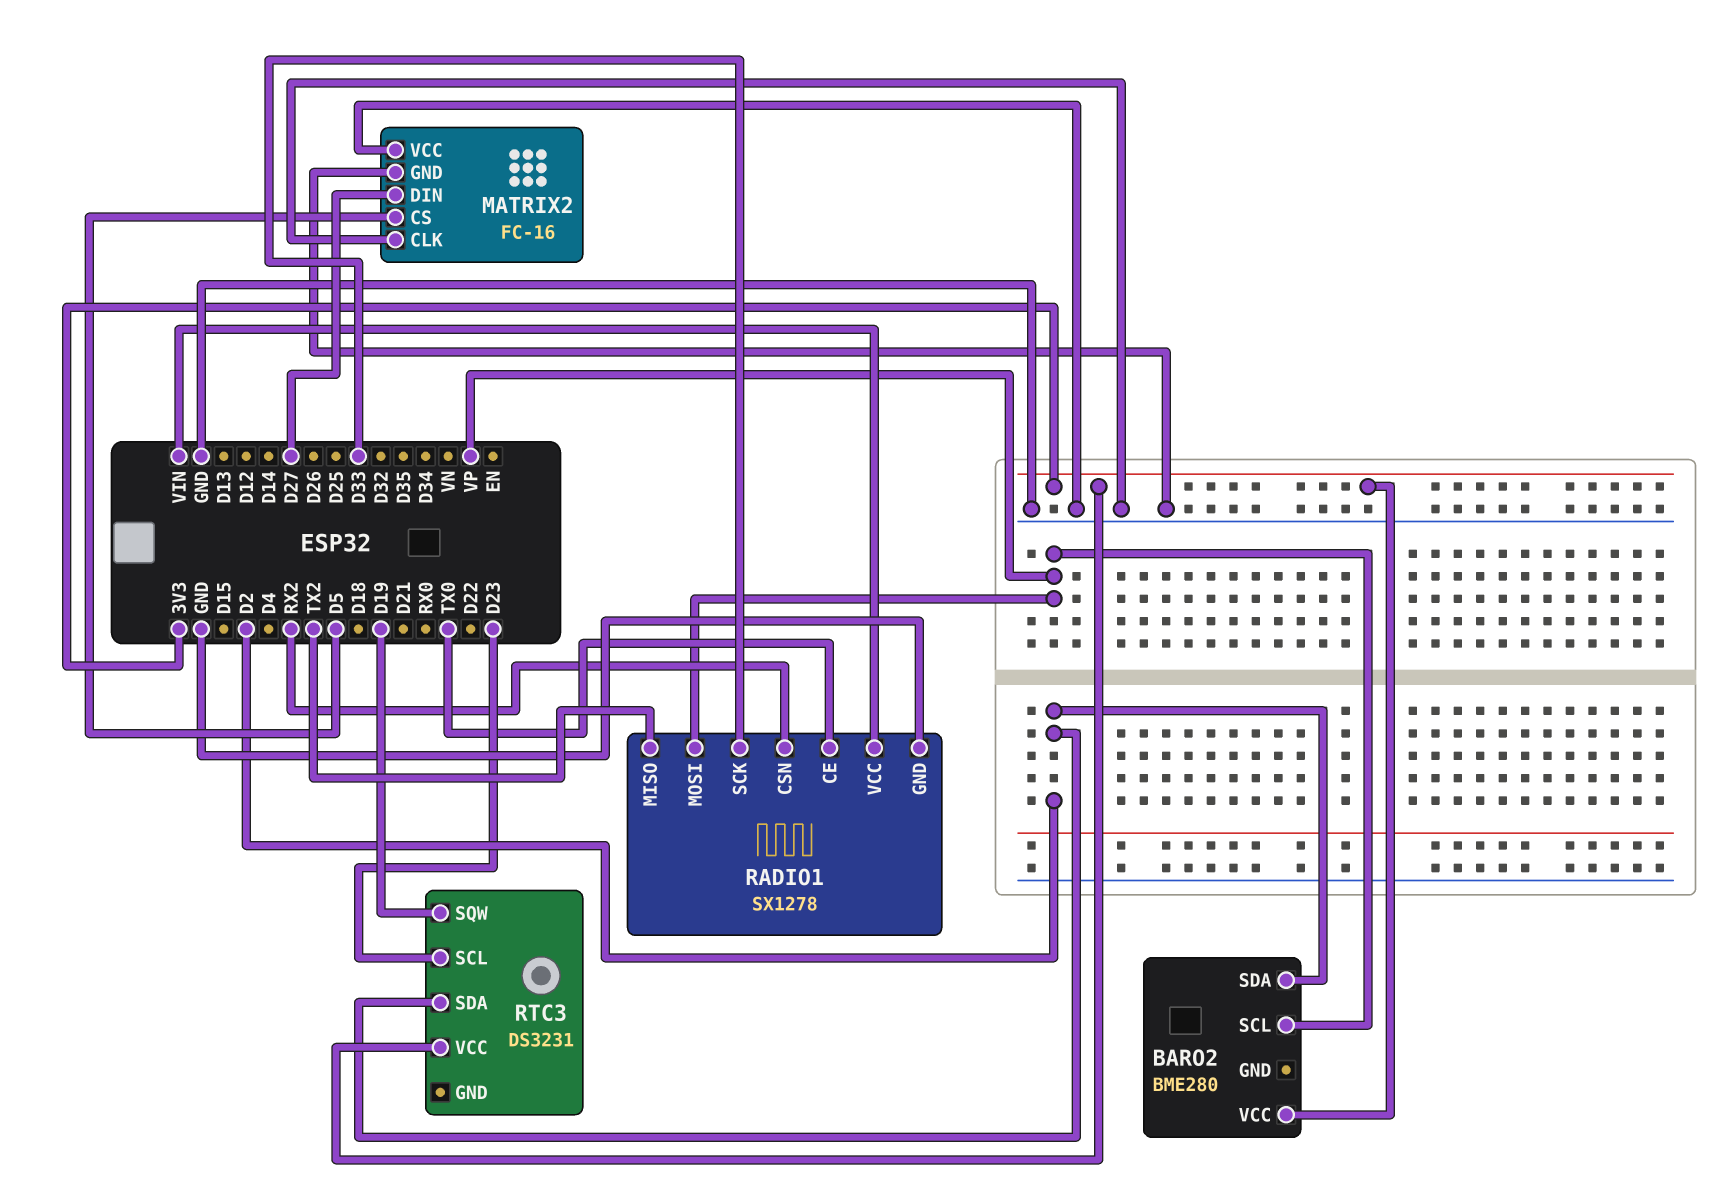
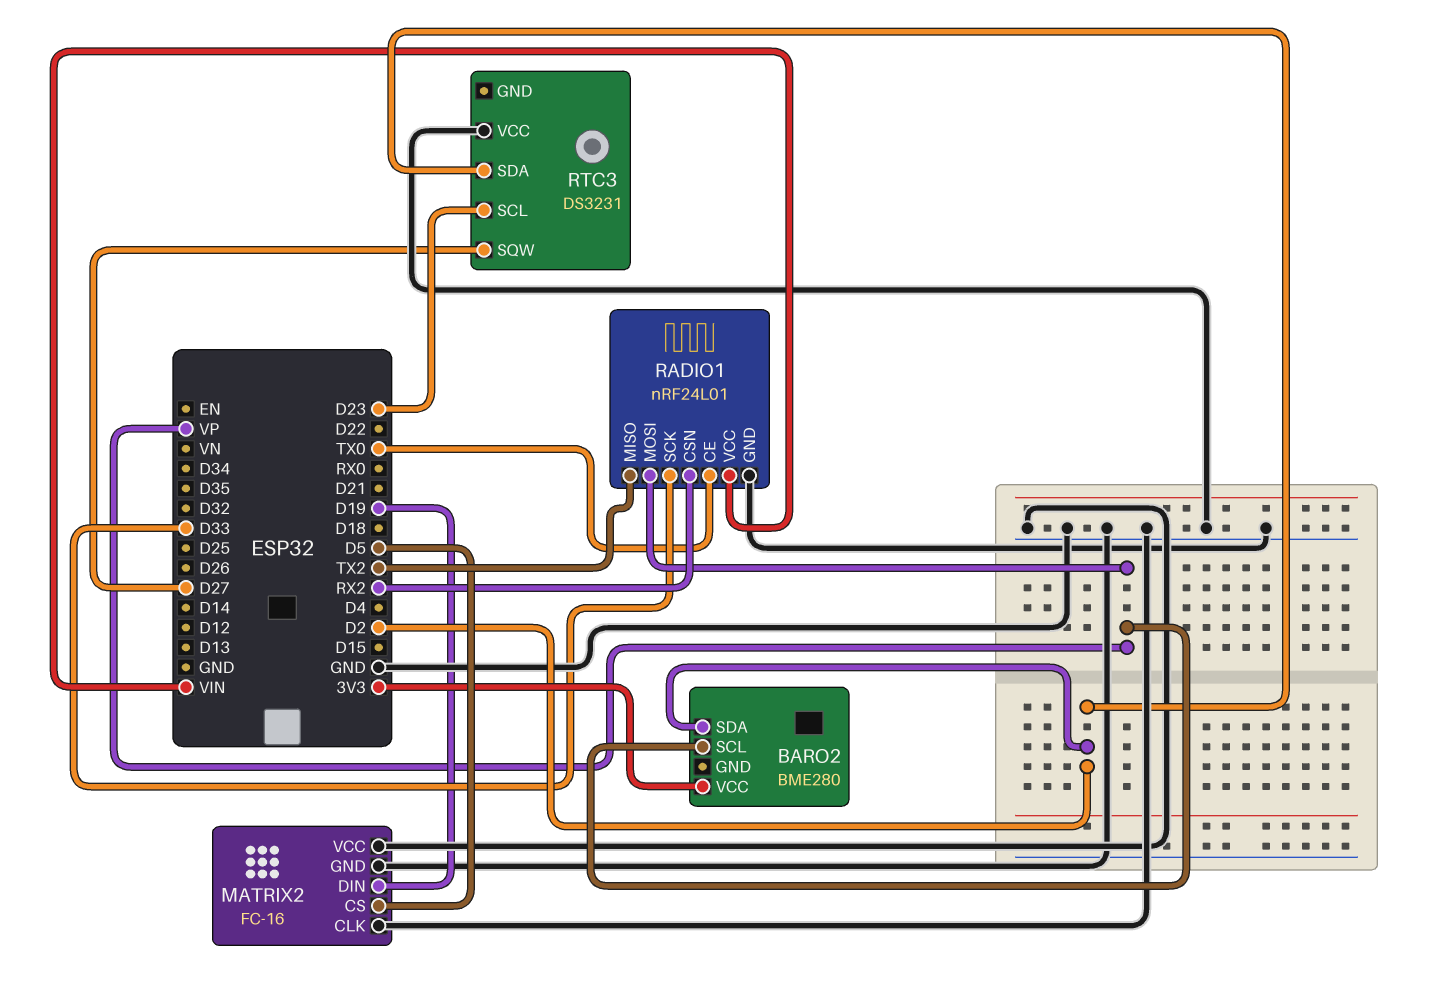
MATRIX2 pin DIN: D27 -> D19
RADIO1: SX1278 -> nRF24L01
RTC3 pin SQW: D19 -> D27
RTC3 pin VCC: 3V3 -> GND

